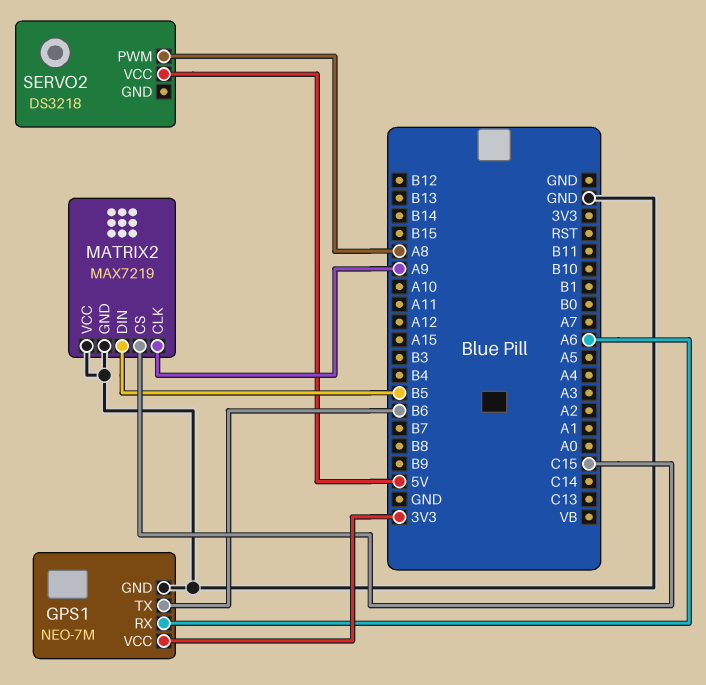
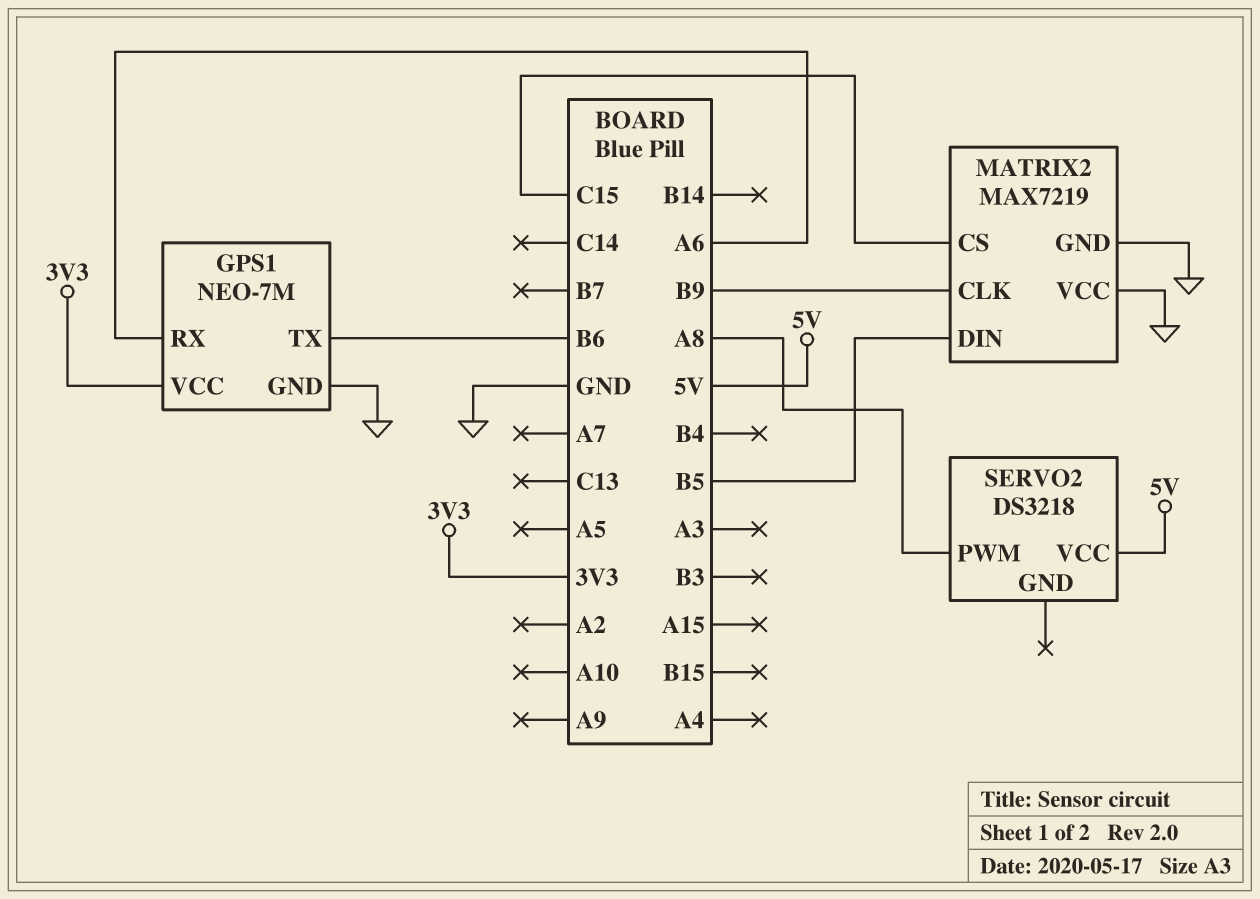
MATRIX2 pin CLK: A9 -> B9

